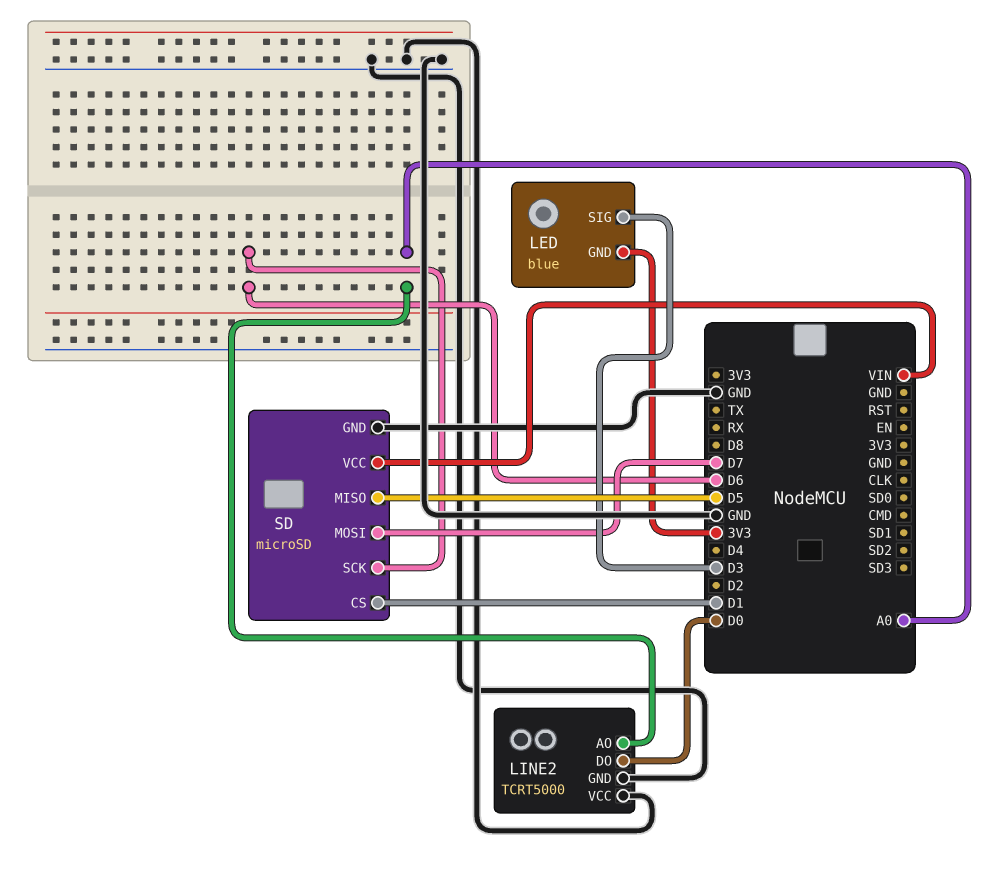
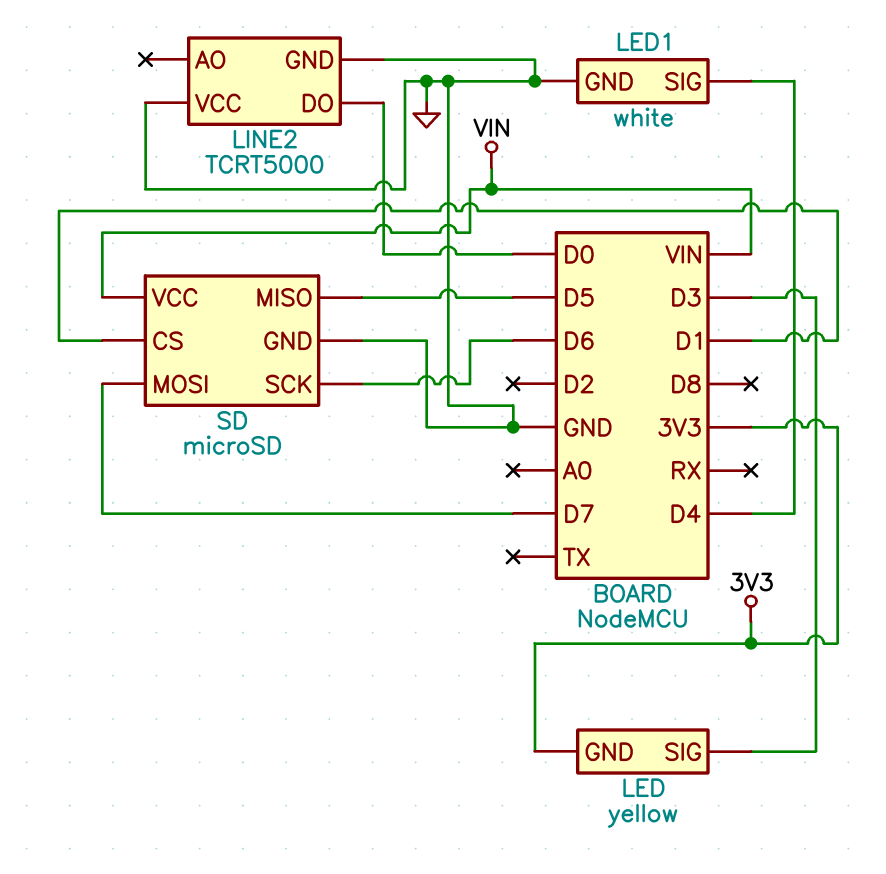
LED: blue -> yellow
LED1: none -> white
LED1 pin GND: none -> GND
LED1 pin SIG: none -> D4
LINE2 pin AO: A0 -> none

